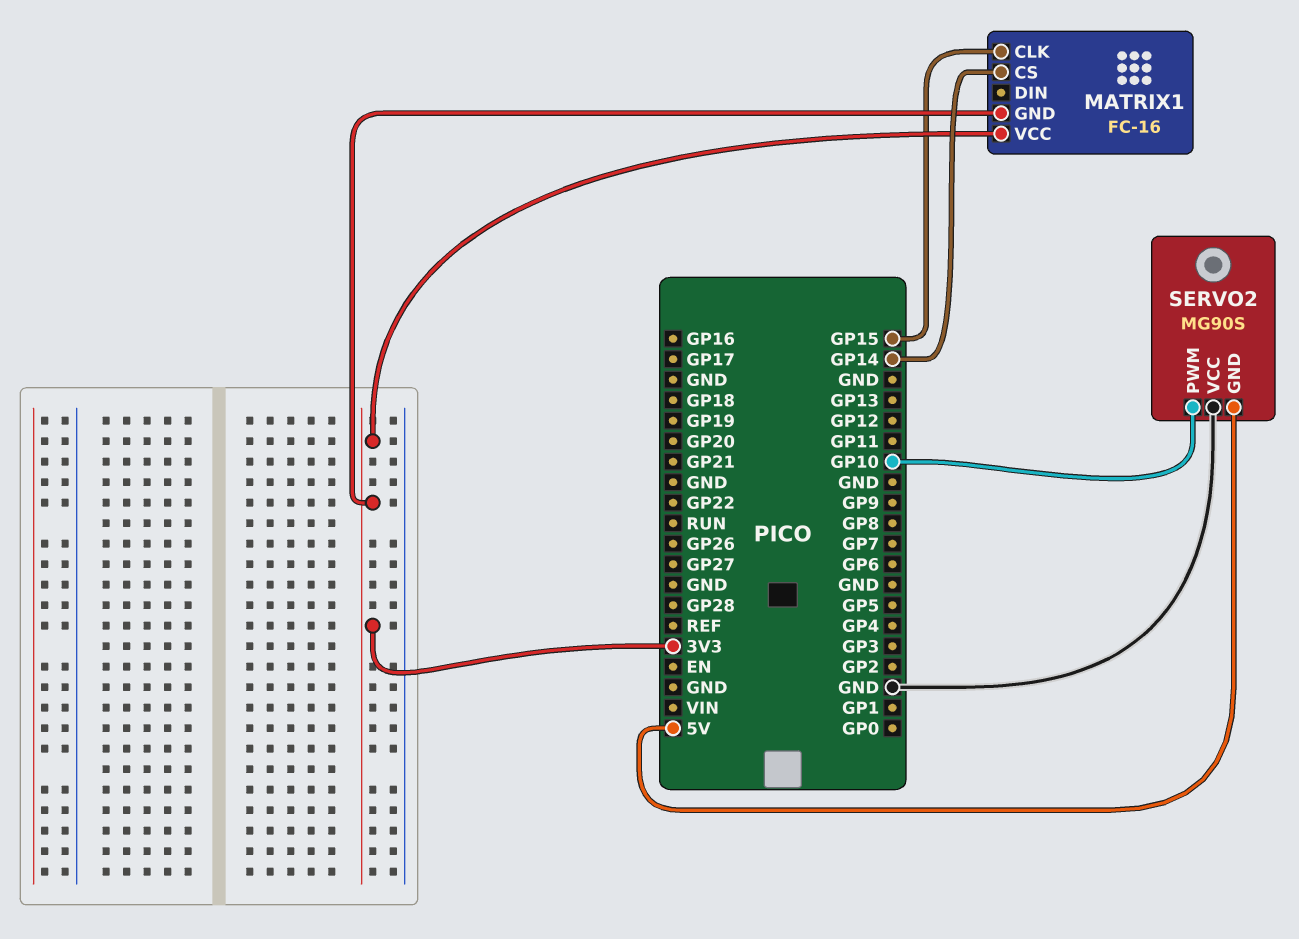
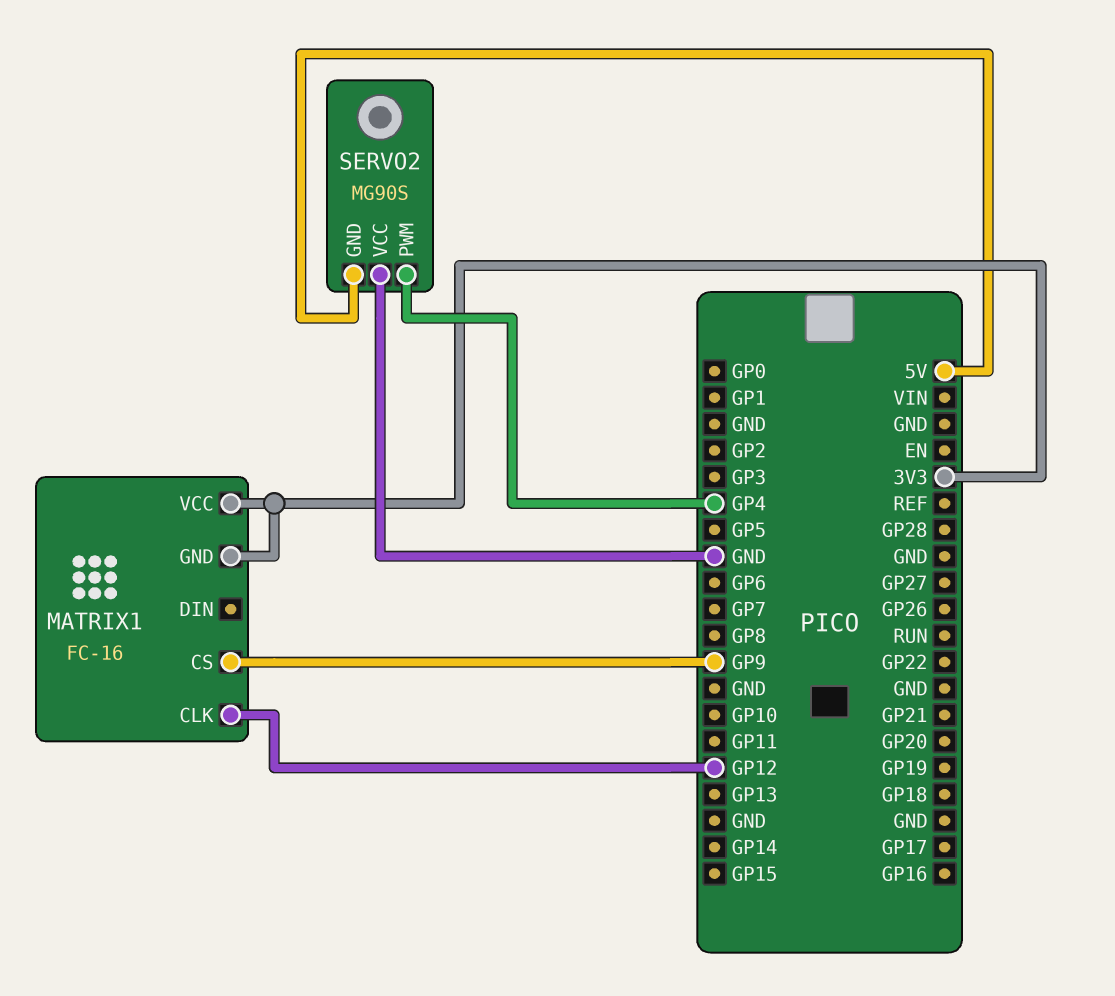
MATRIX1 pin CLK: GP15 -> GP12
MATRIX1 pin CS: GP14 -> GP9
SERVO2 pin PWM: GP10 -> GP4

